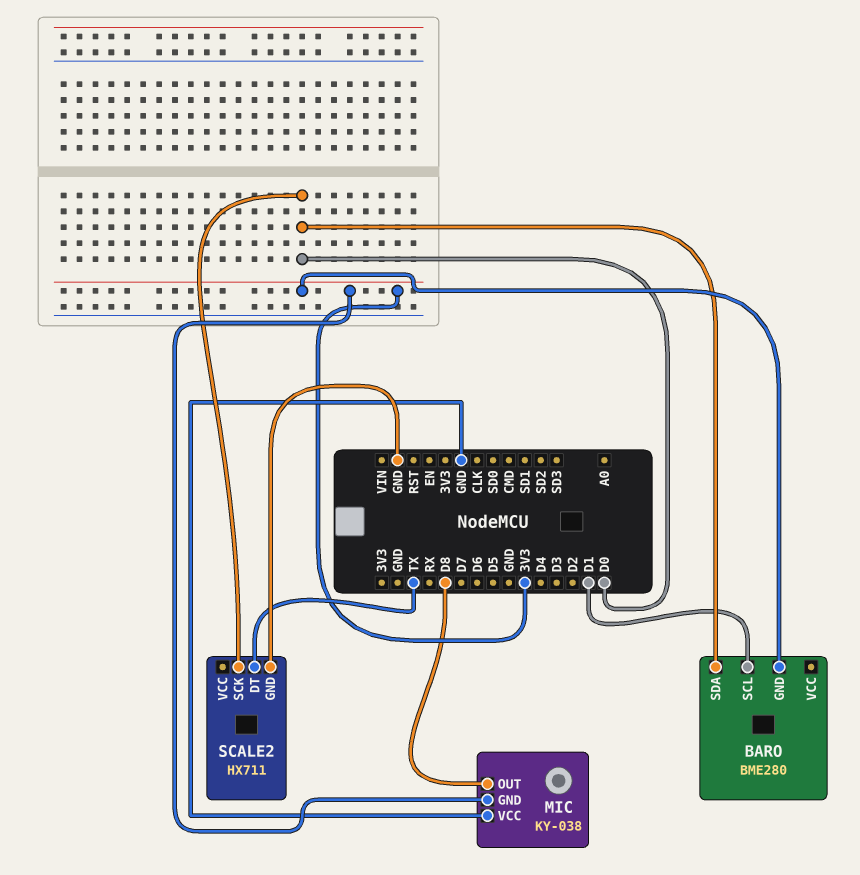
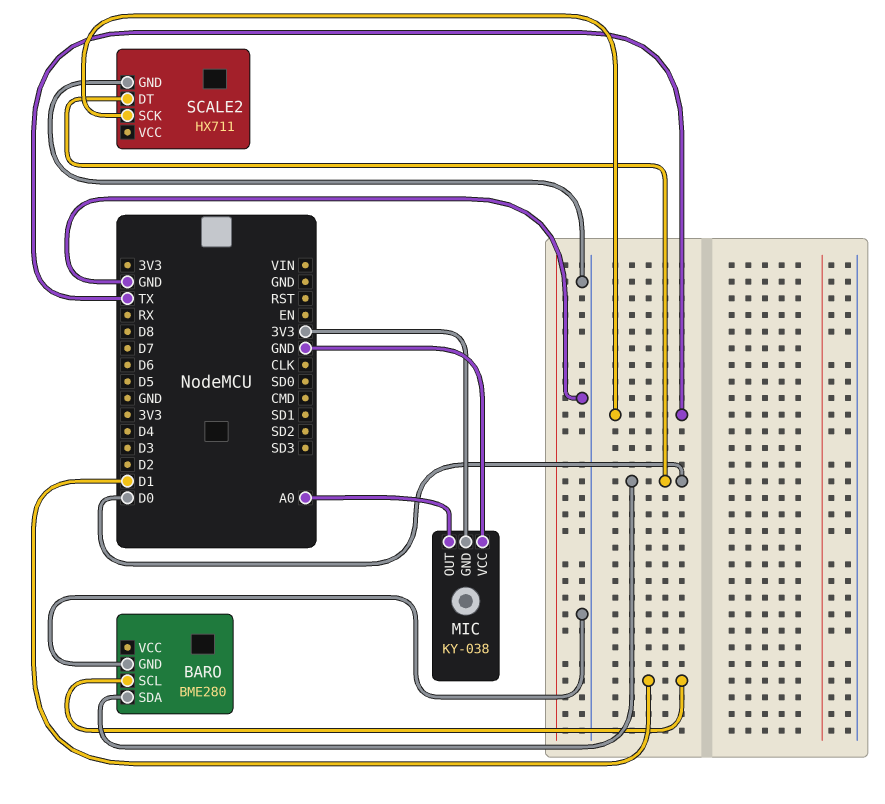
BARO pin GND: 3V3 -> GND
MIC pin OUT: D8 -> A0
SCALE2 pin DT: TX -> D0
SCALE2 pin SCK: D0 -> TX

